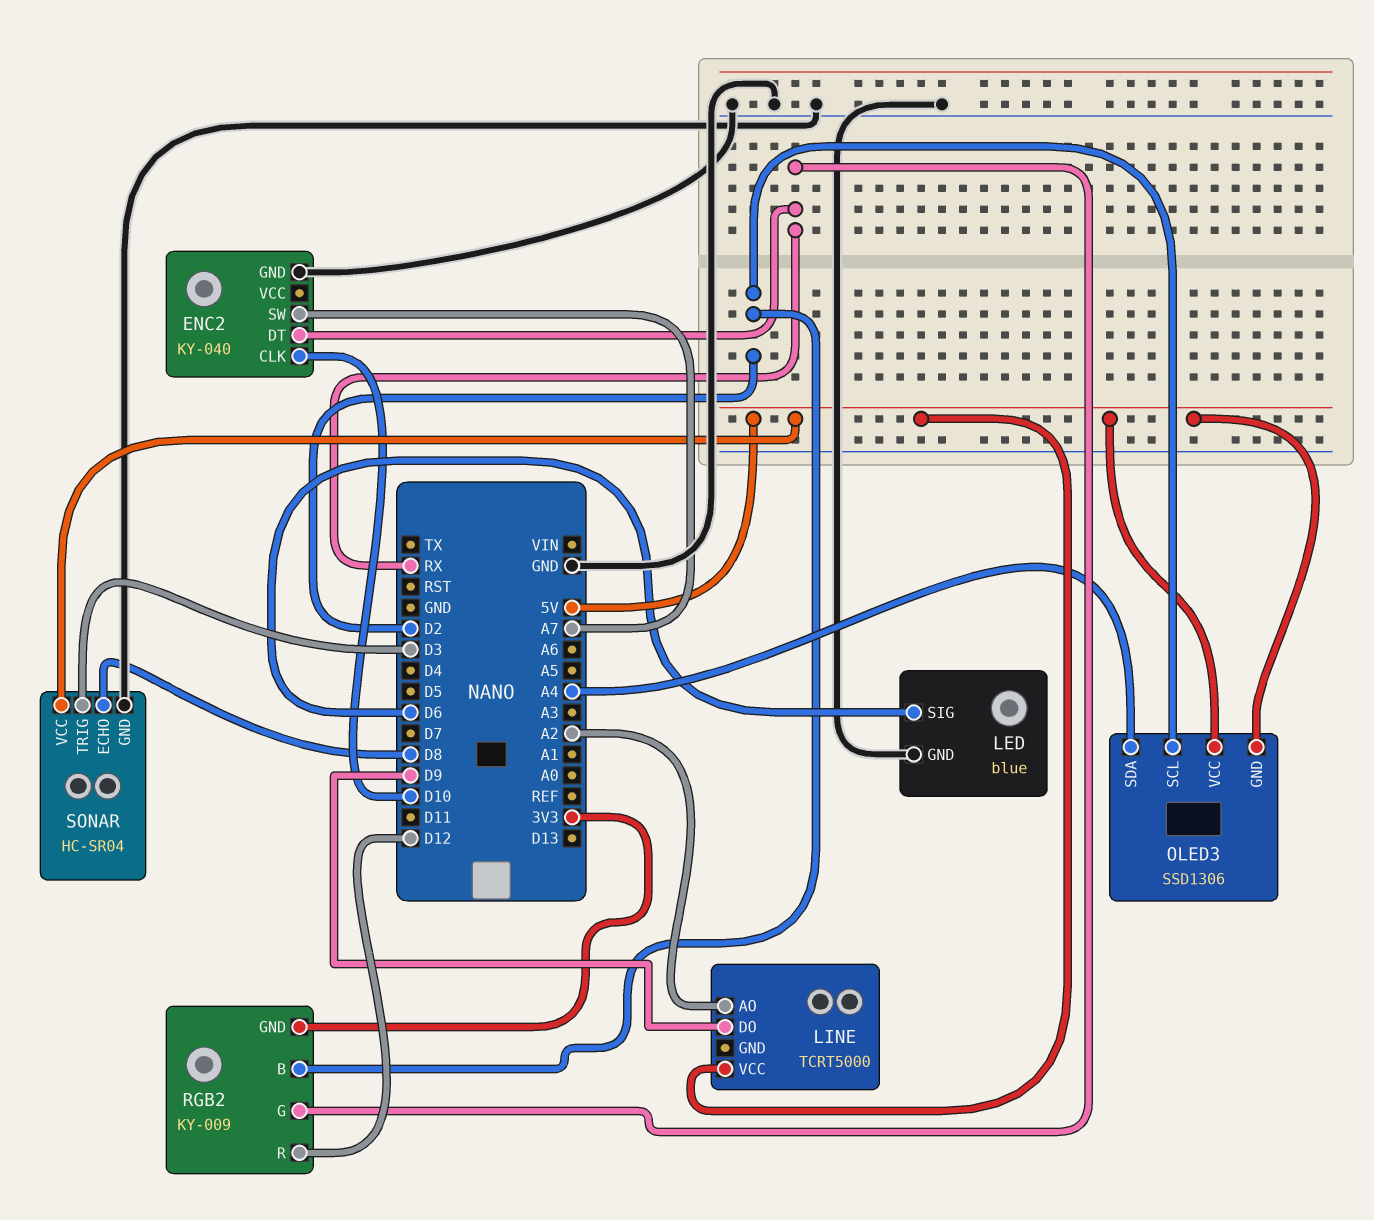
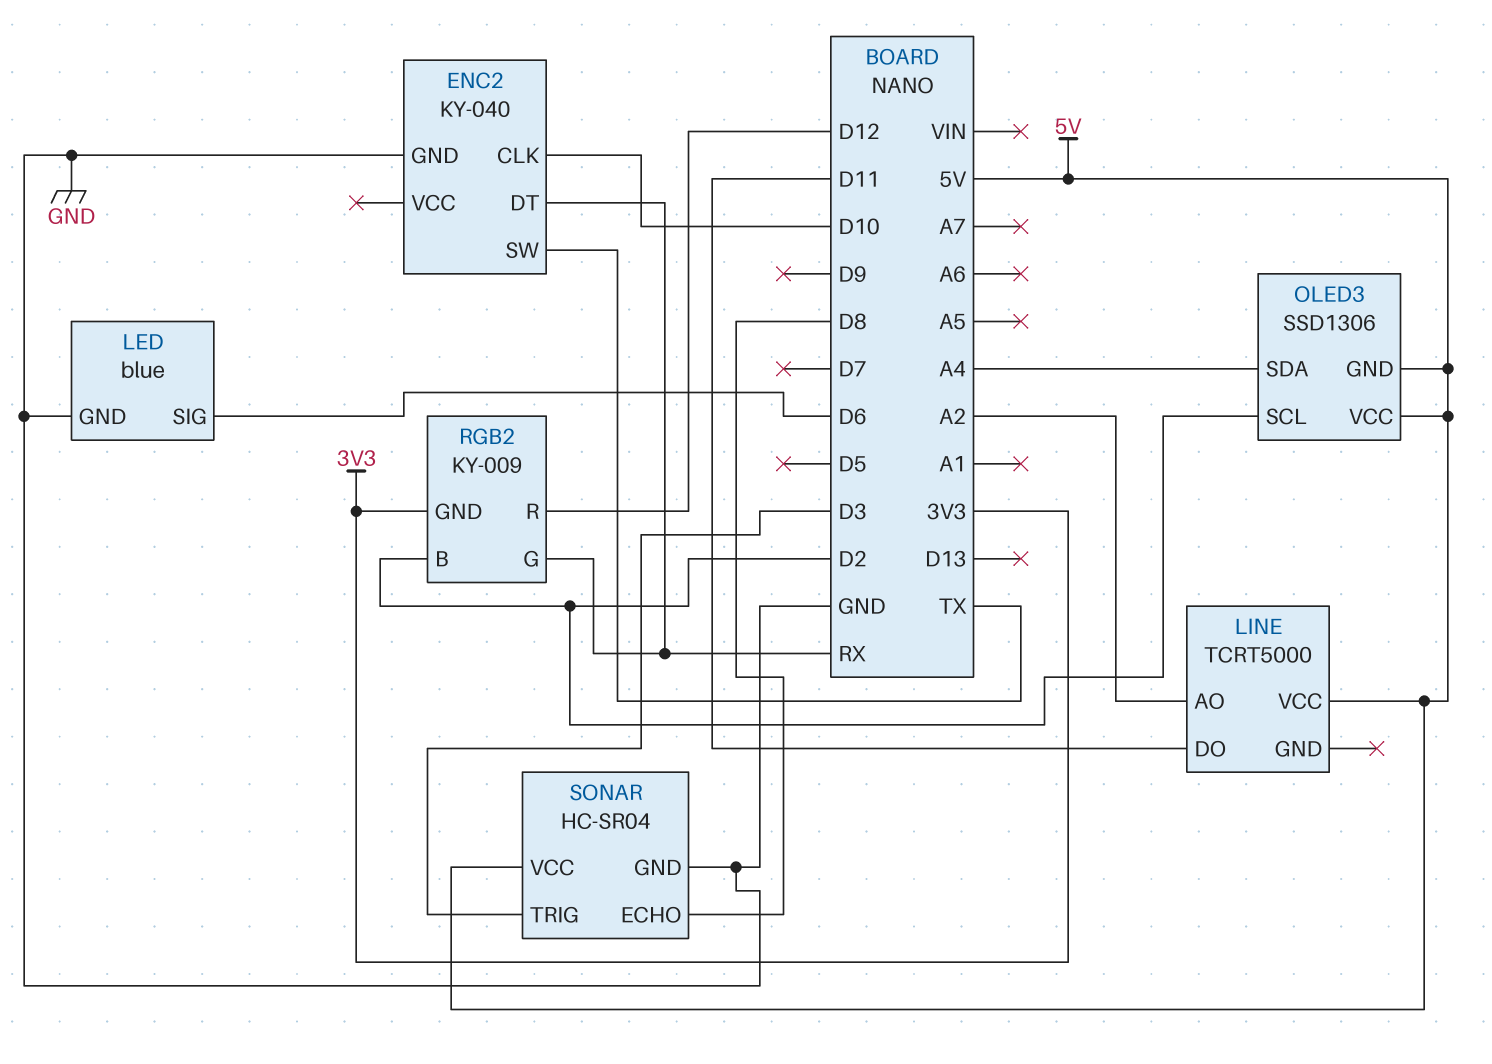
ENC2 pin SW: A7 -> TX
LINE pin DO: D9 -> D11

